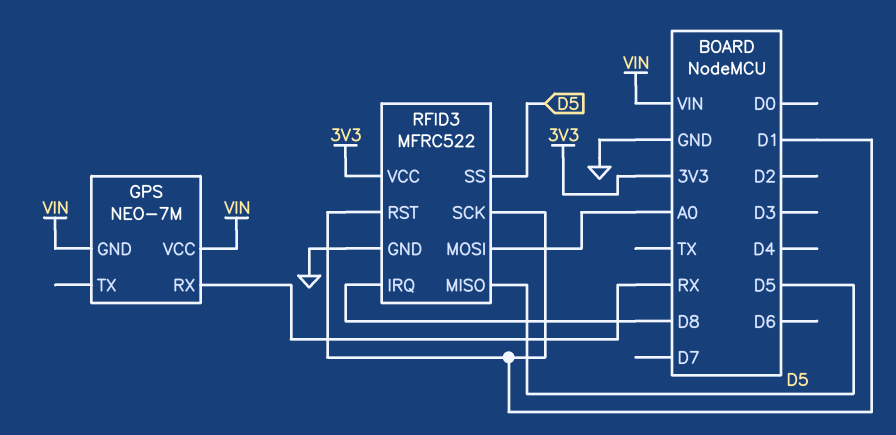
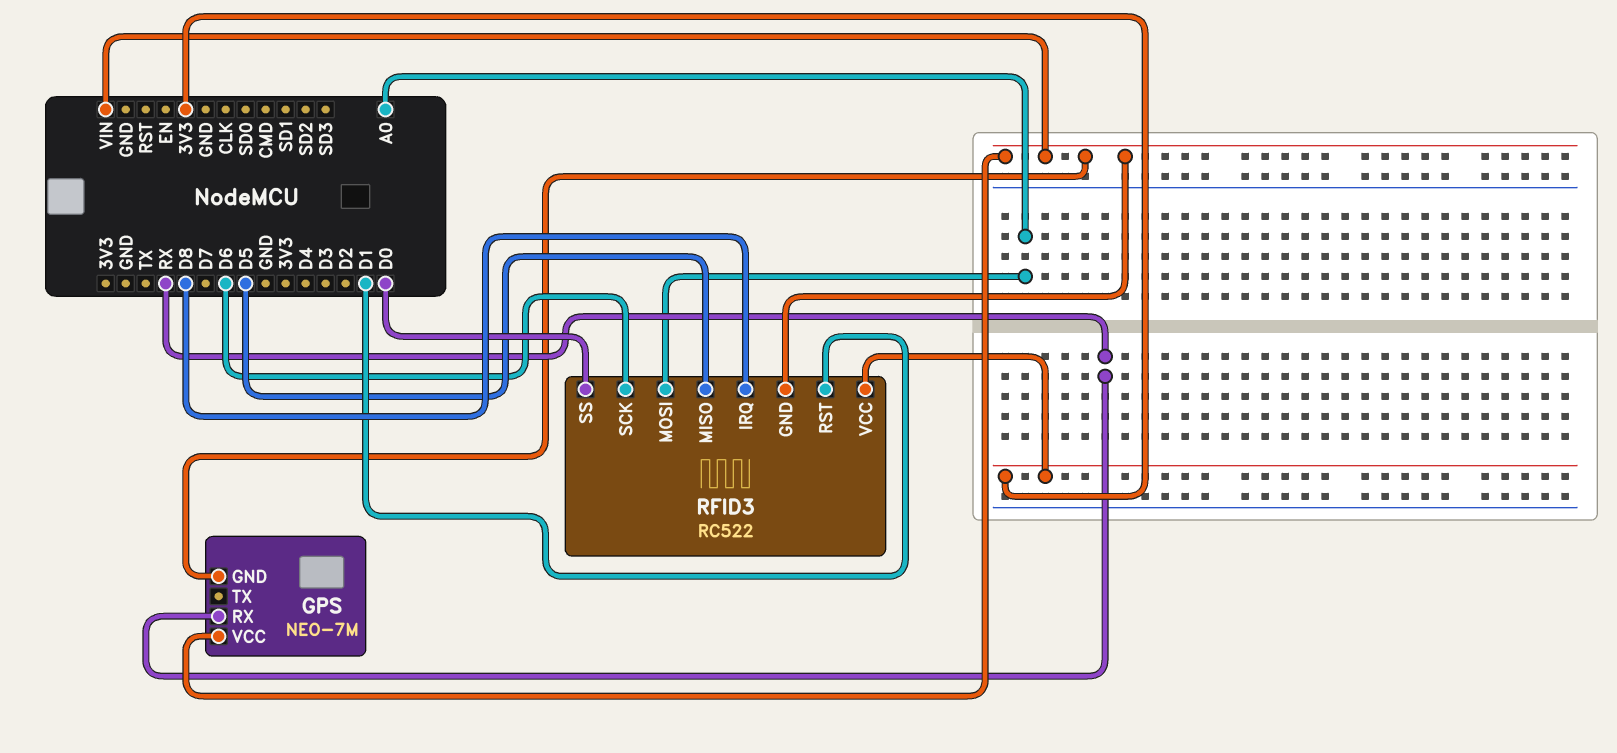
RFID3: MFRC522 -> RC522
RFID3 pin GND: GND -> VIN
RFID3 pin SCK: D1 -> D6
RFID3 pin SS: D5 -> D0

